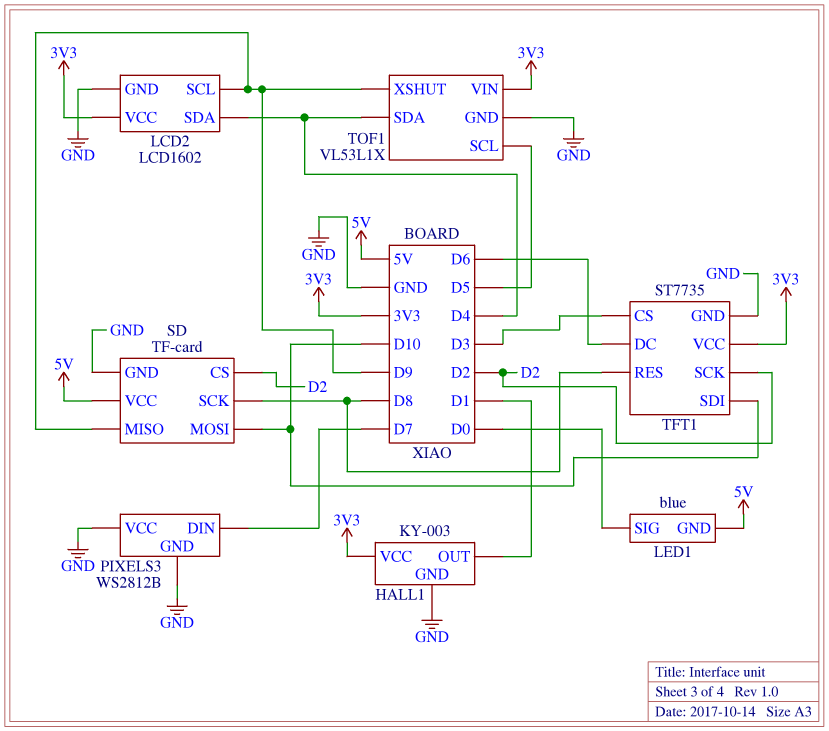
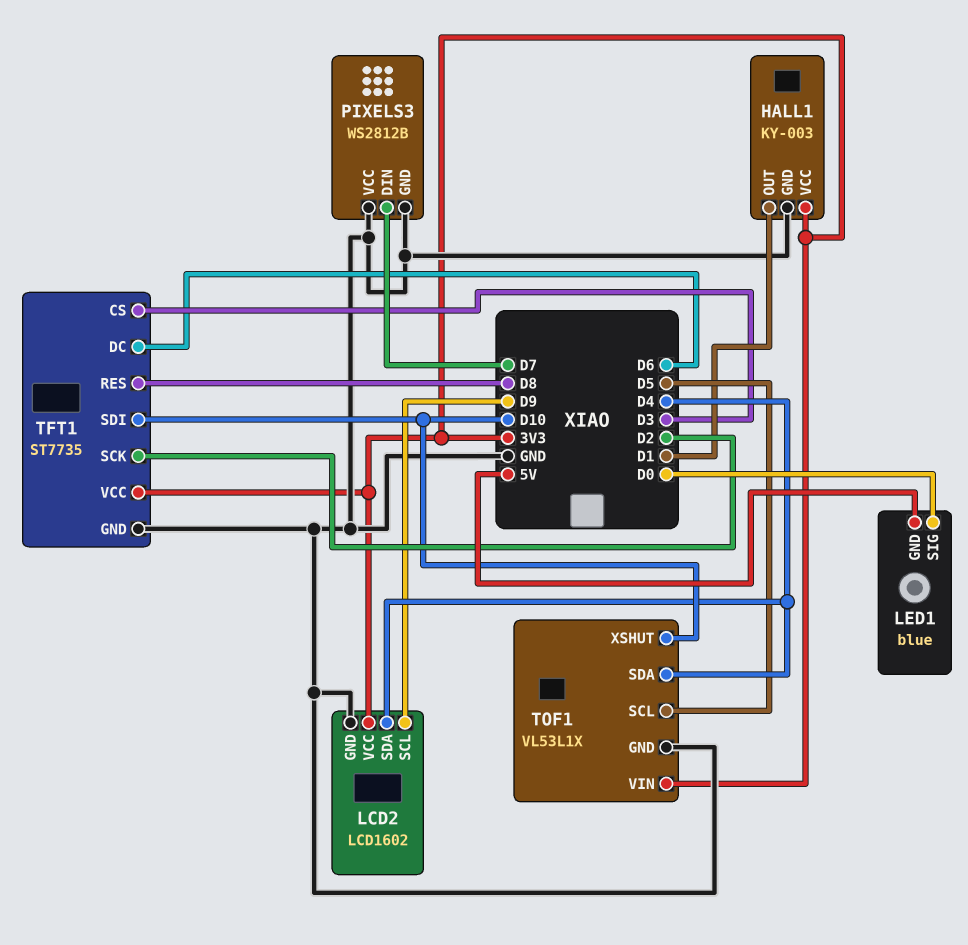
SD: TF-card -> none
SD pin CS: D2 -> none
SD pin GND: GND -> none
SD pin MISO: D9 -> none
SD pin MOSI: D10 -> none
SD pin SCK: D8 -> none
SD pin VCC: 5V -> none
TOF1 pin XSHUT: D9 -> D10

